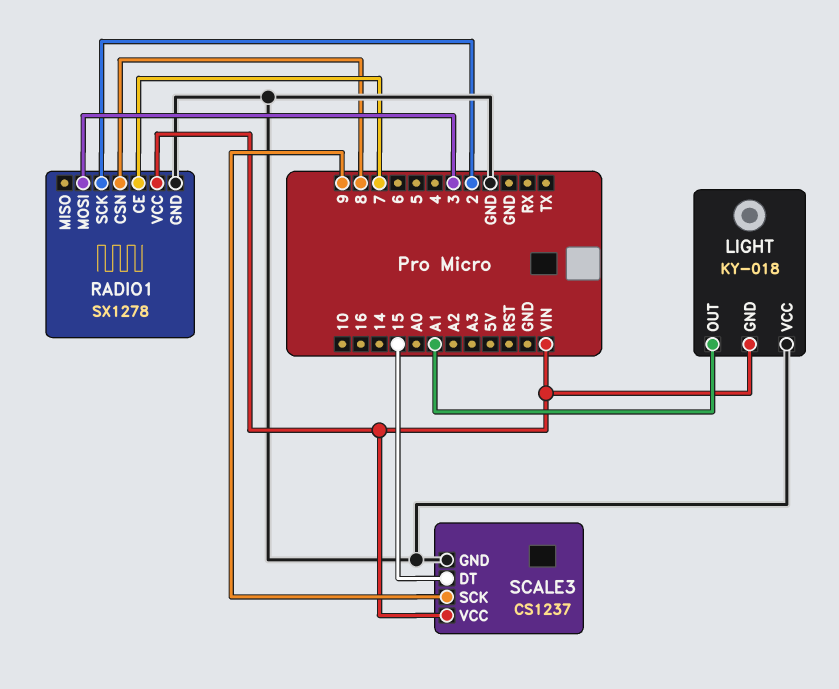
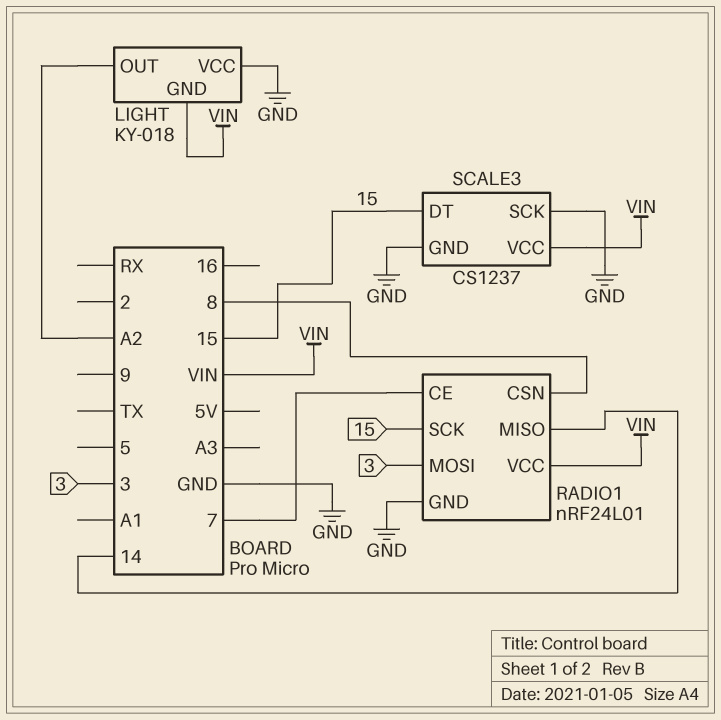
LIGHT pin OUT: A1 -> A2
RADIO1: SX1278 -> nRF24L01
RADIO1 pin MISO: none -> 14
RADIO1 pin SCK: 2 -> 15
SCALE3 pin SCK: 9 -> GND

